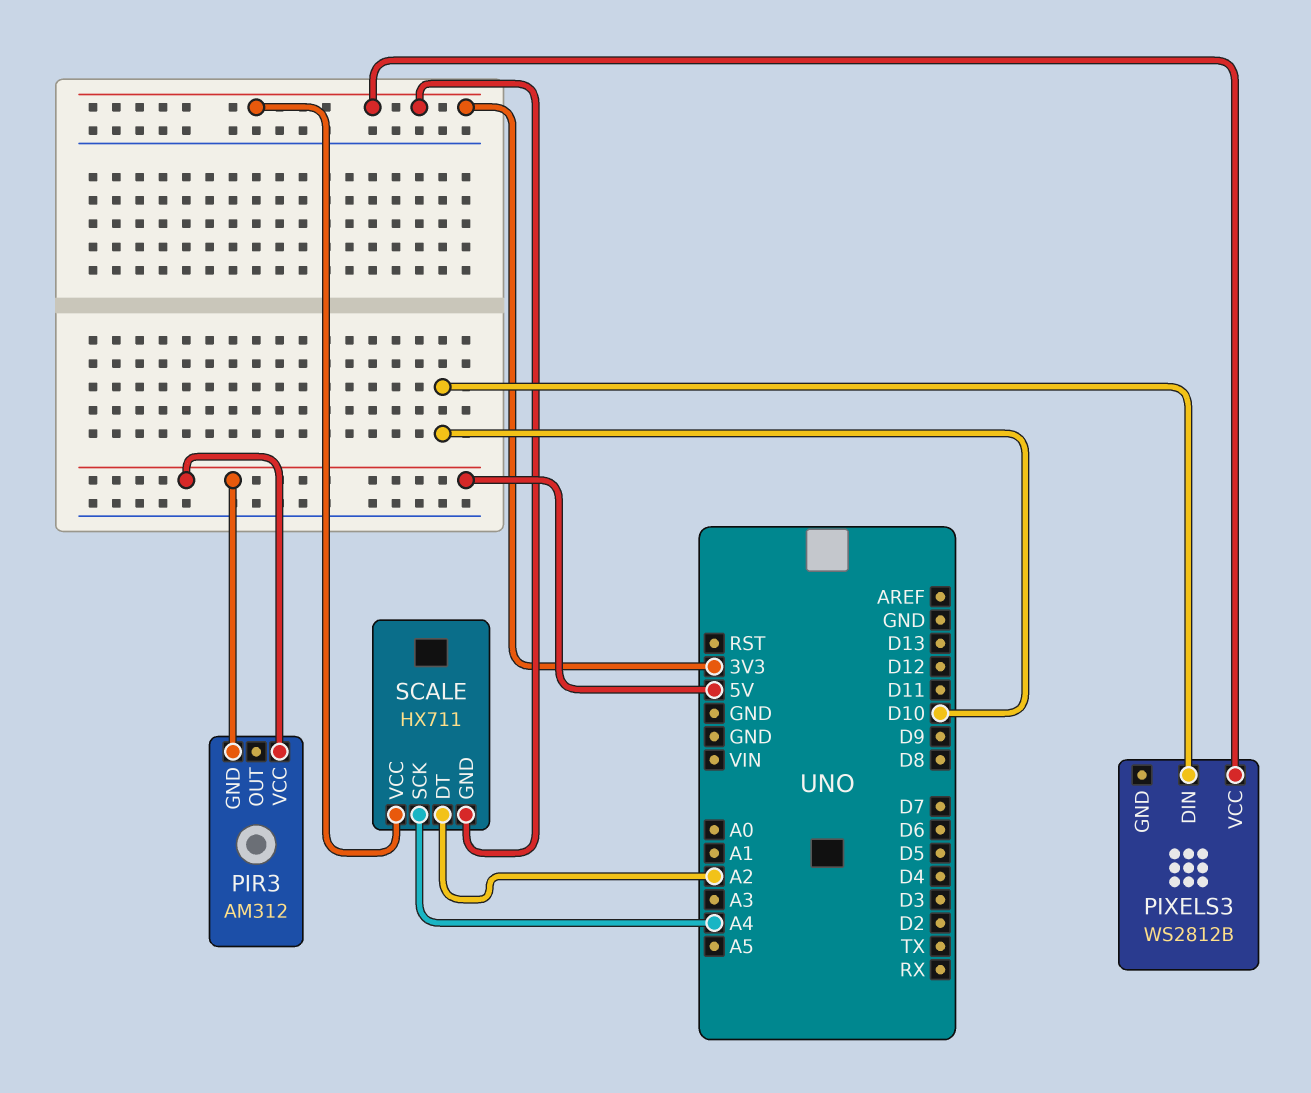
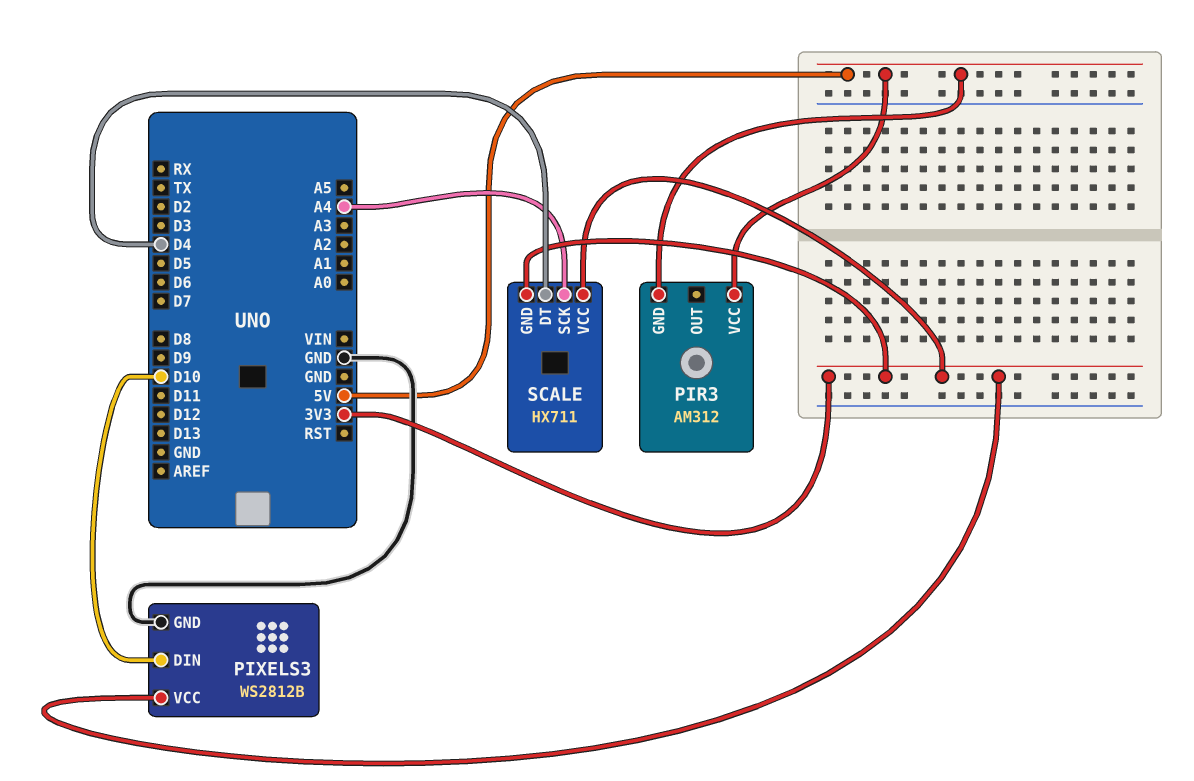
PIXELS3 pin GND: none -> GND
SCALE pin DT: A2 -> D4

